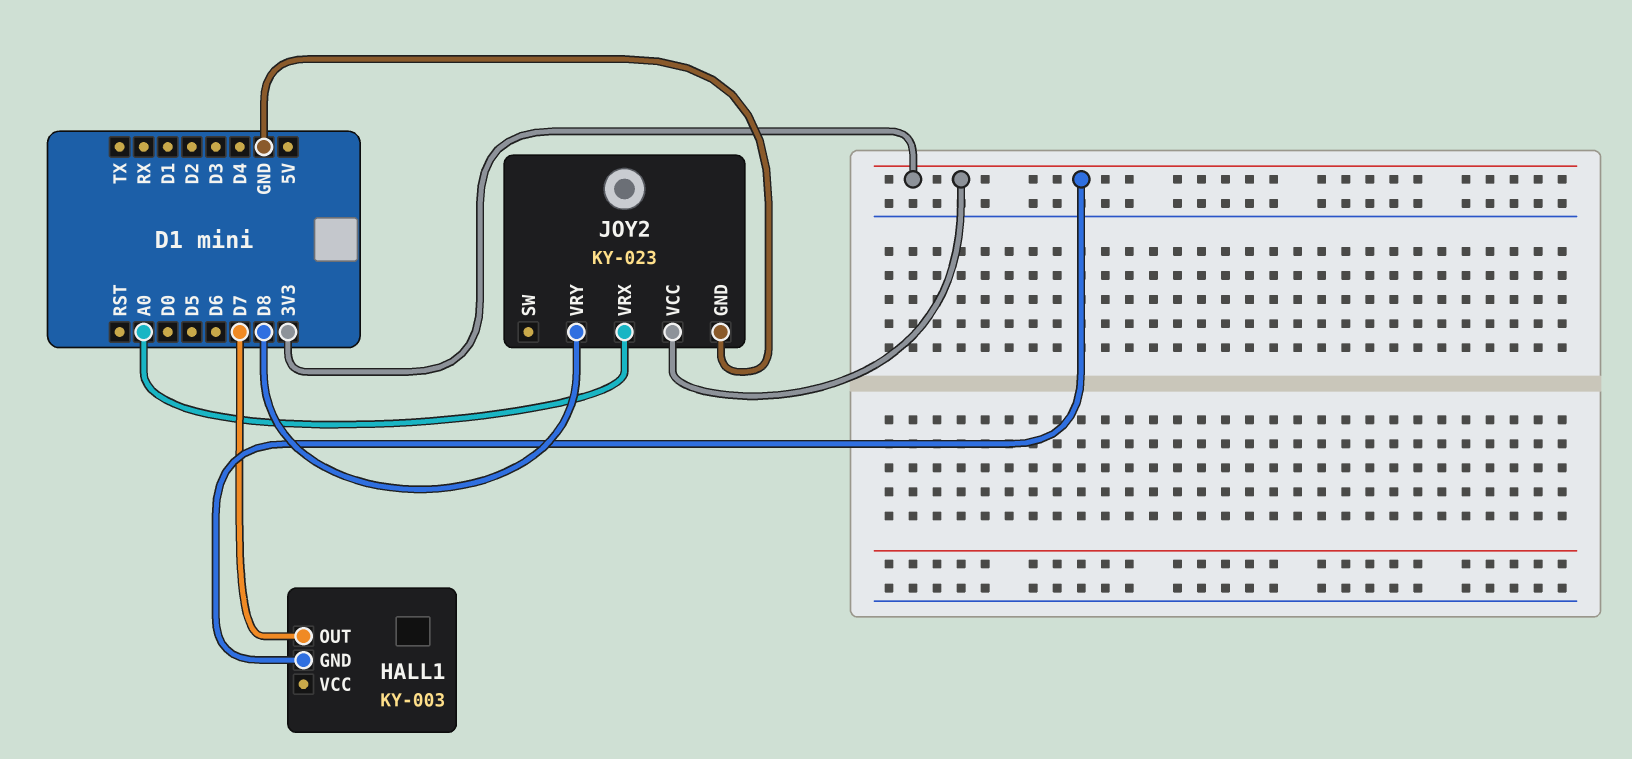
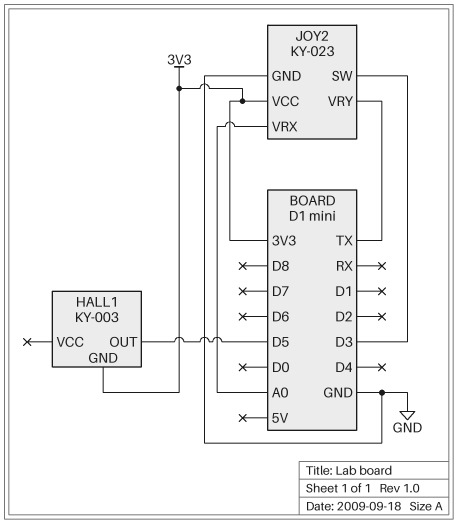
HALL1 pin OUT: D7 -> D5
JOY2 pin SW: none -> D3
JOY2 pin VRY: D8 -> TX

